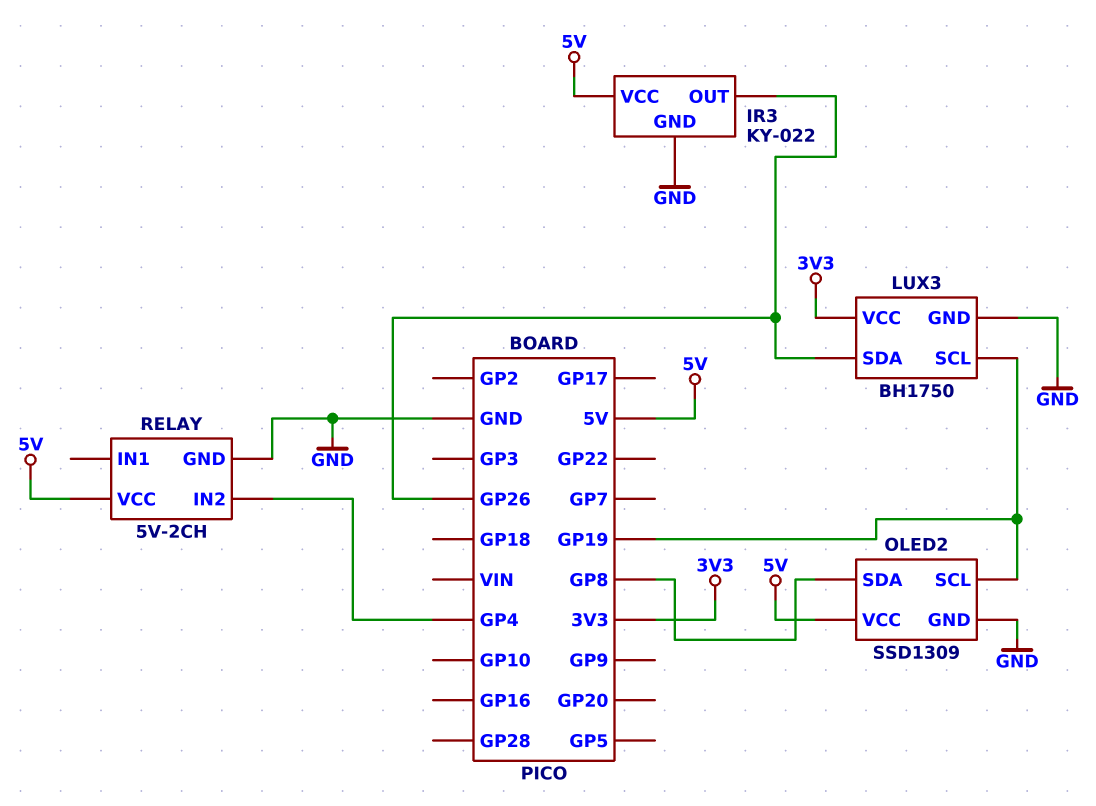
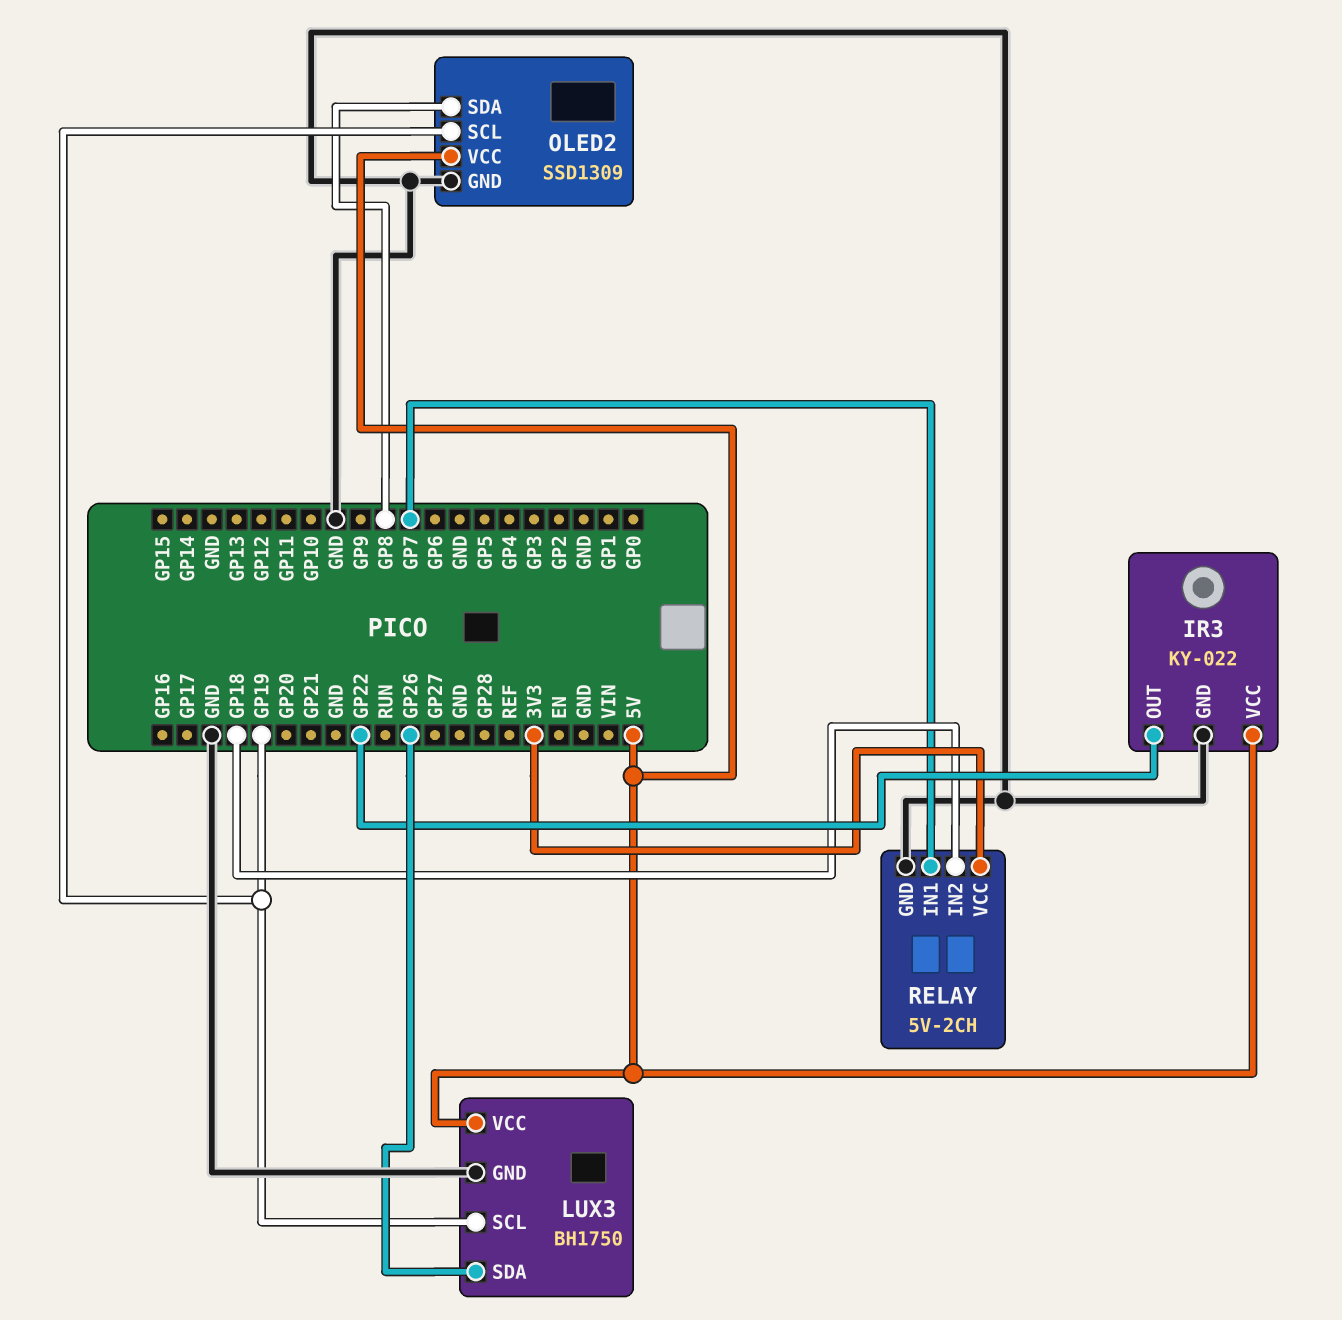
IR3 pin OUT: GP26 -> GP22
LUX3 pin VCC: 3V3 -> 5V
RELAY pin IN1: none -> GP7
RELAY pin IN2: GP4 -> GP18
RELAY pin VCC: 5V -> 3V3

